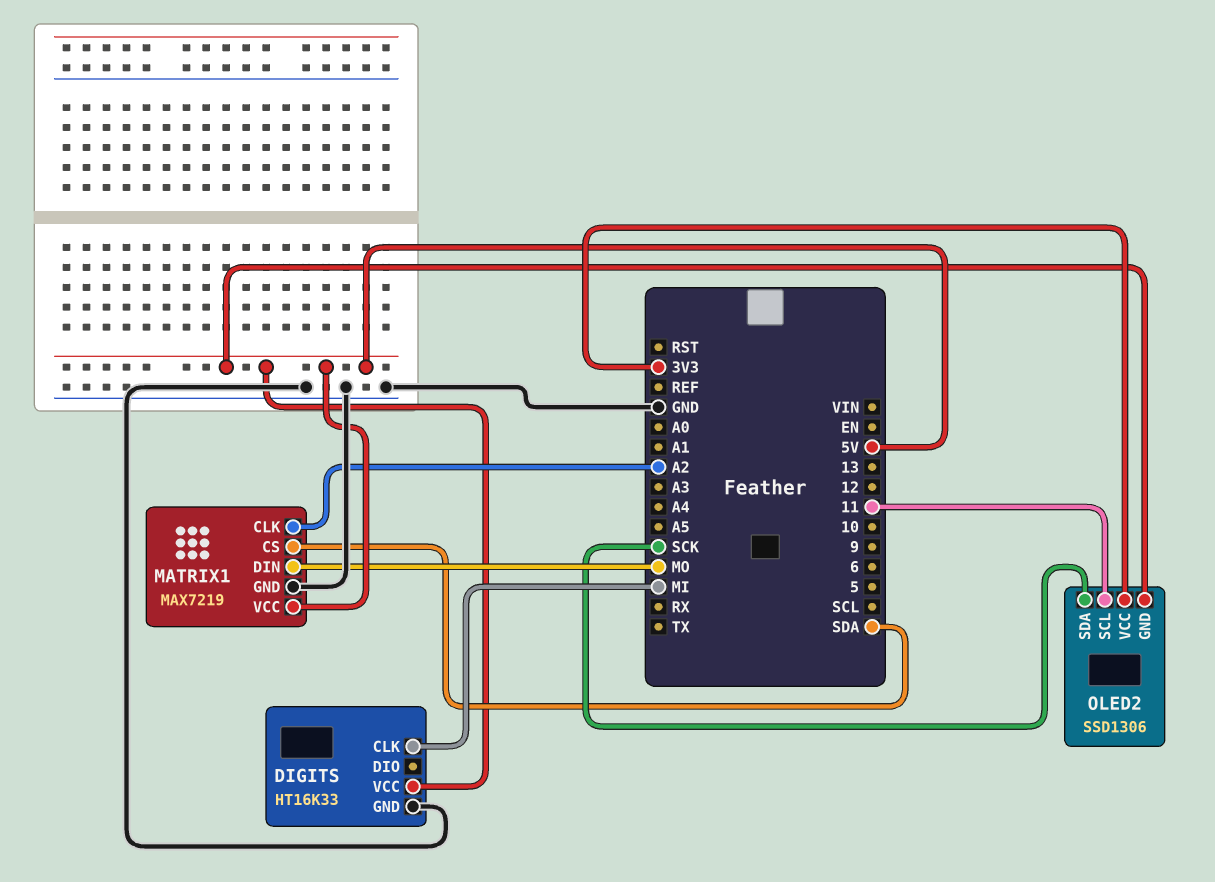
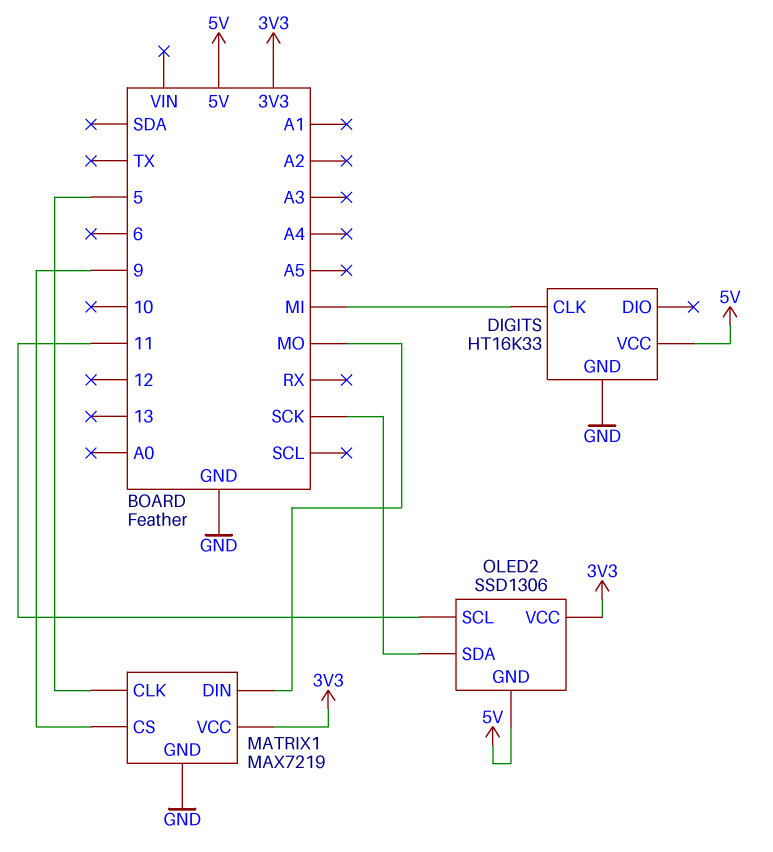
MATRIX1 pin CLK: A2 -> 5
MATRIX1 pin CS: SDA -> 9
MATRIX1 pin VCC: 5V -> 3V3

